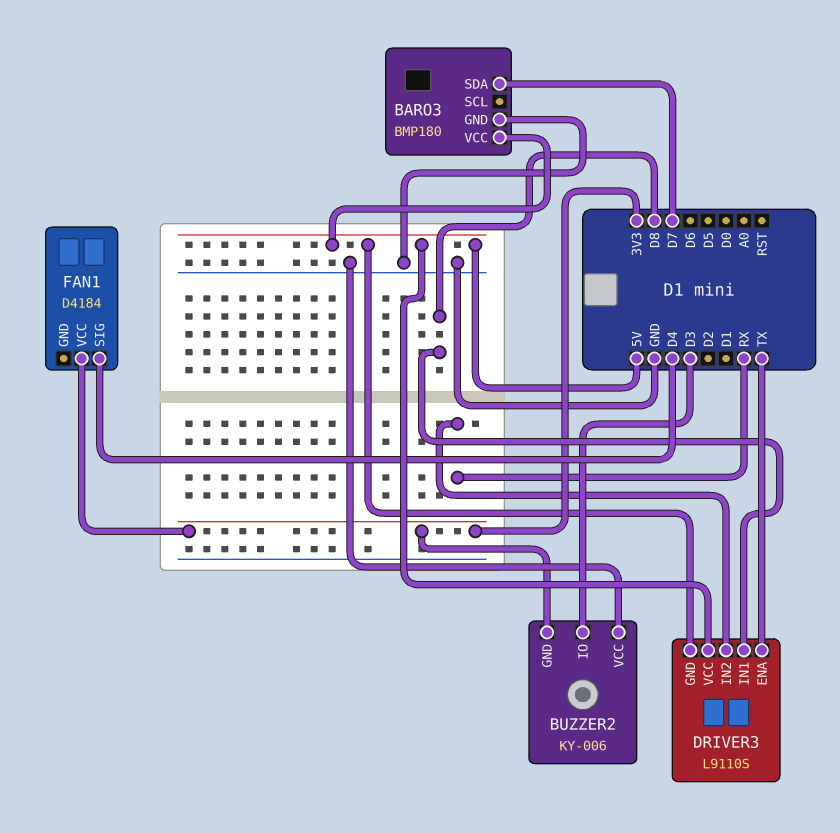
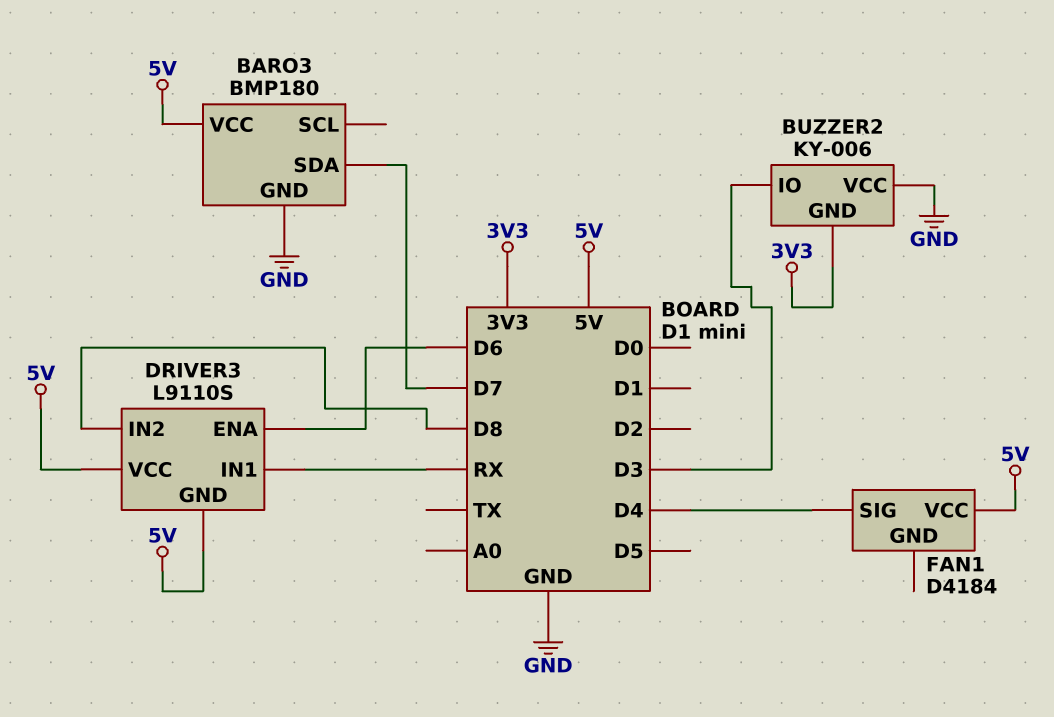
DRIVER3 pin ENA: TX -> D6
DRIVER3 pin IN1: D8 -> RX
DRIVER3 pin IN2: RX -> D8
FAN1 pin VCC: 3V3 -> 5V

